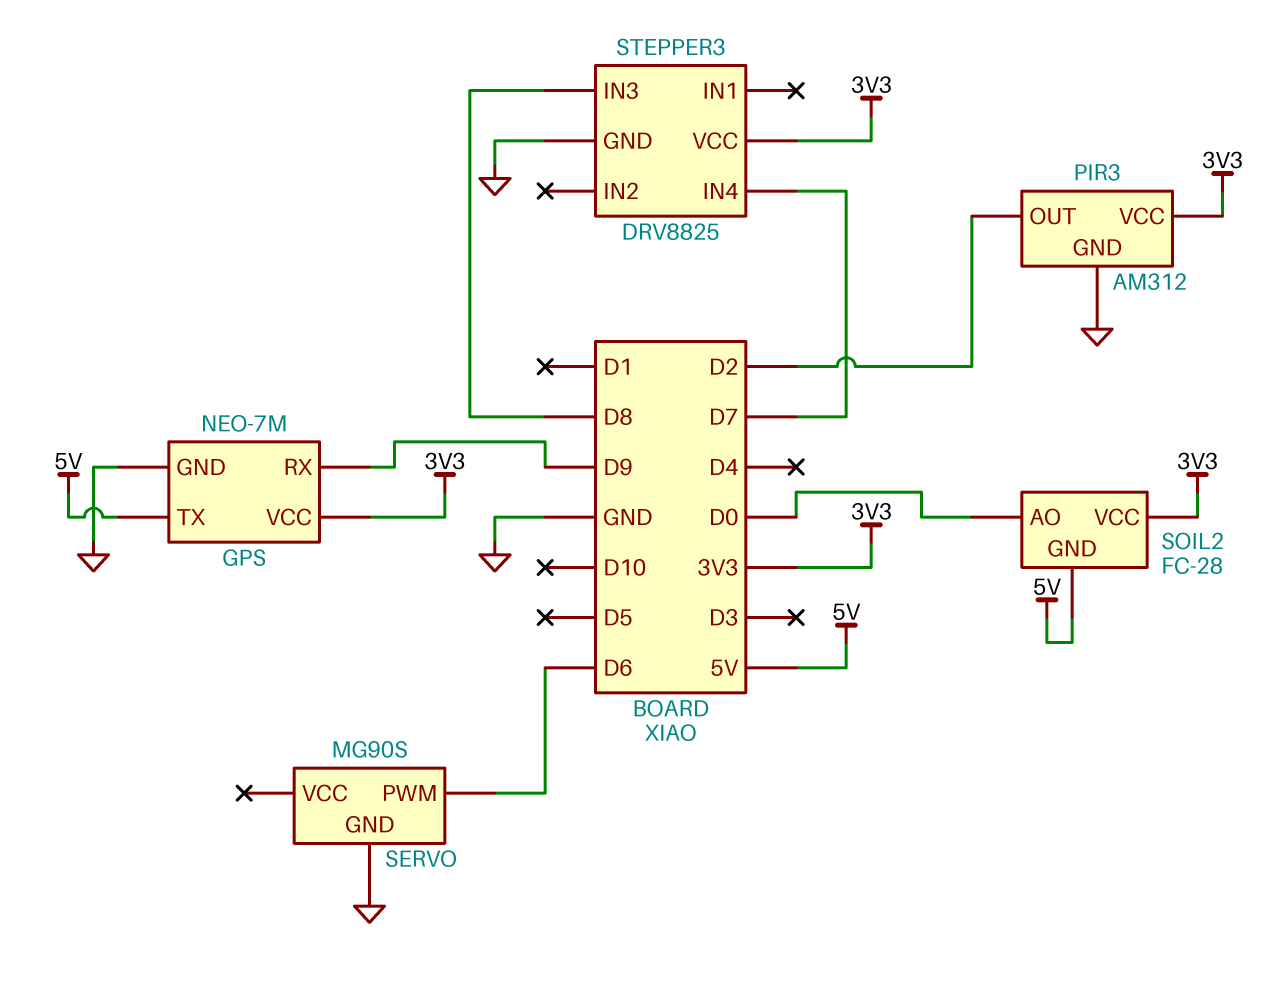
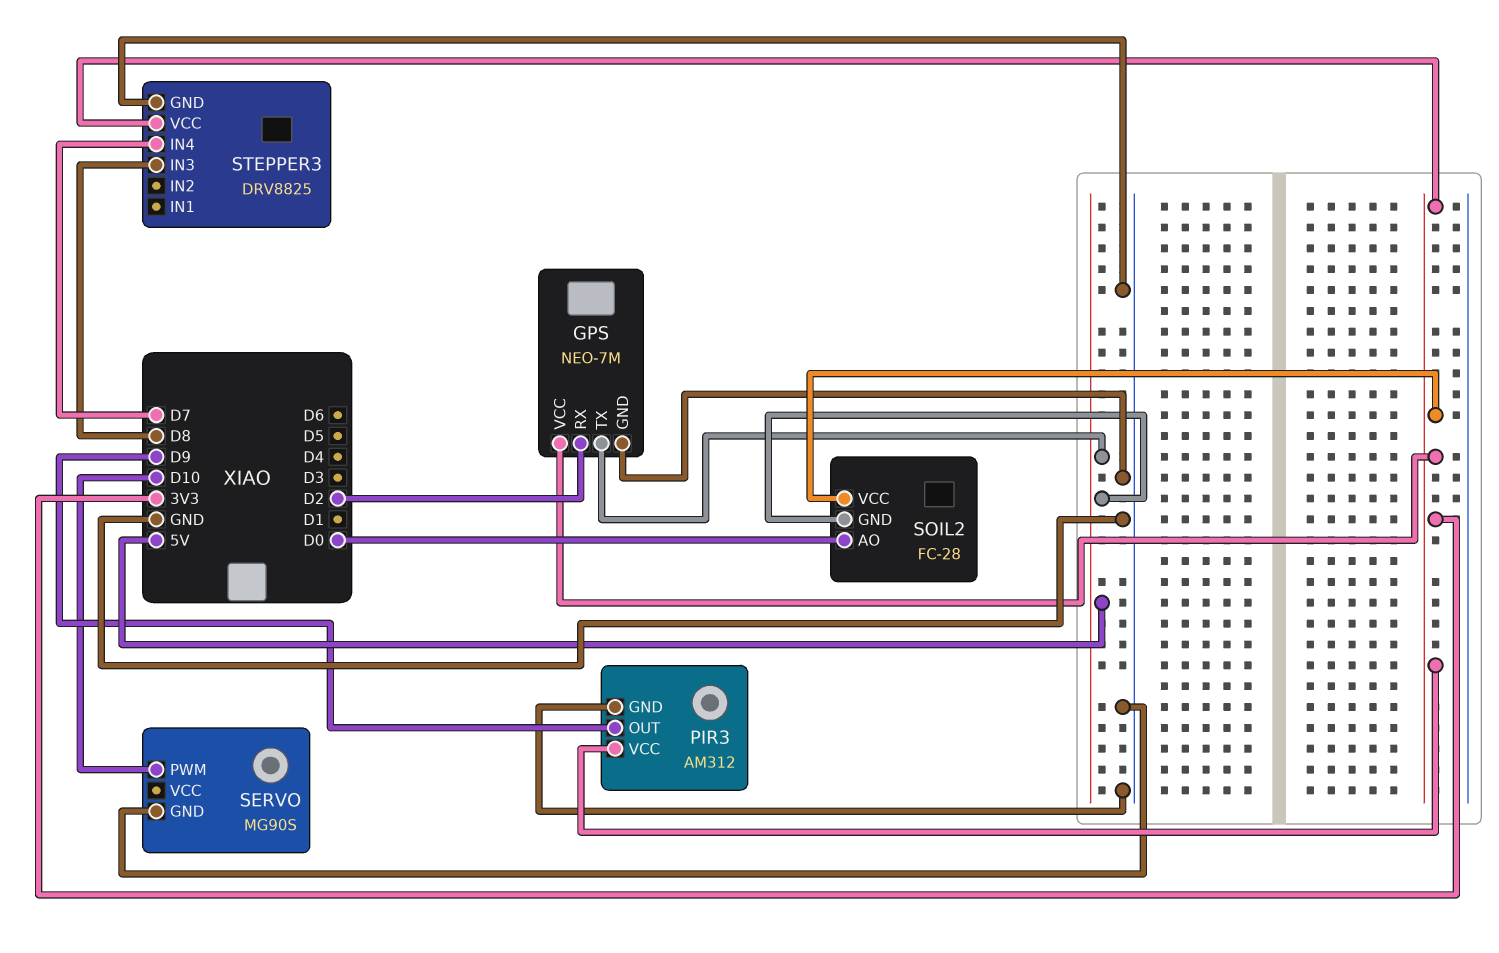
GPS pin RX: D9 -> D2
PIR3 pin OUT: D2 -> D9
SERVO pin PWM: D6 -> D10

